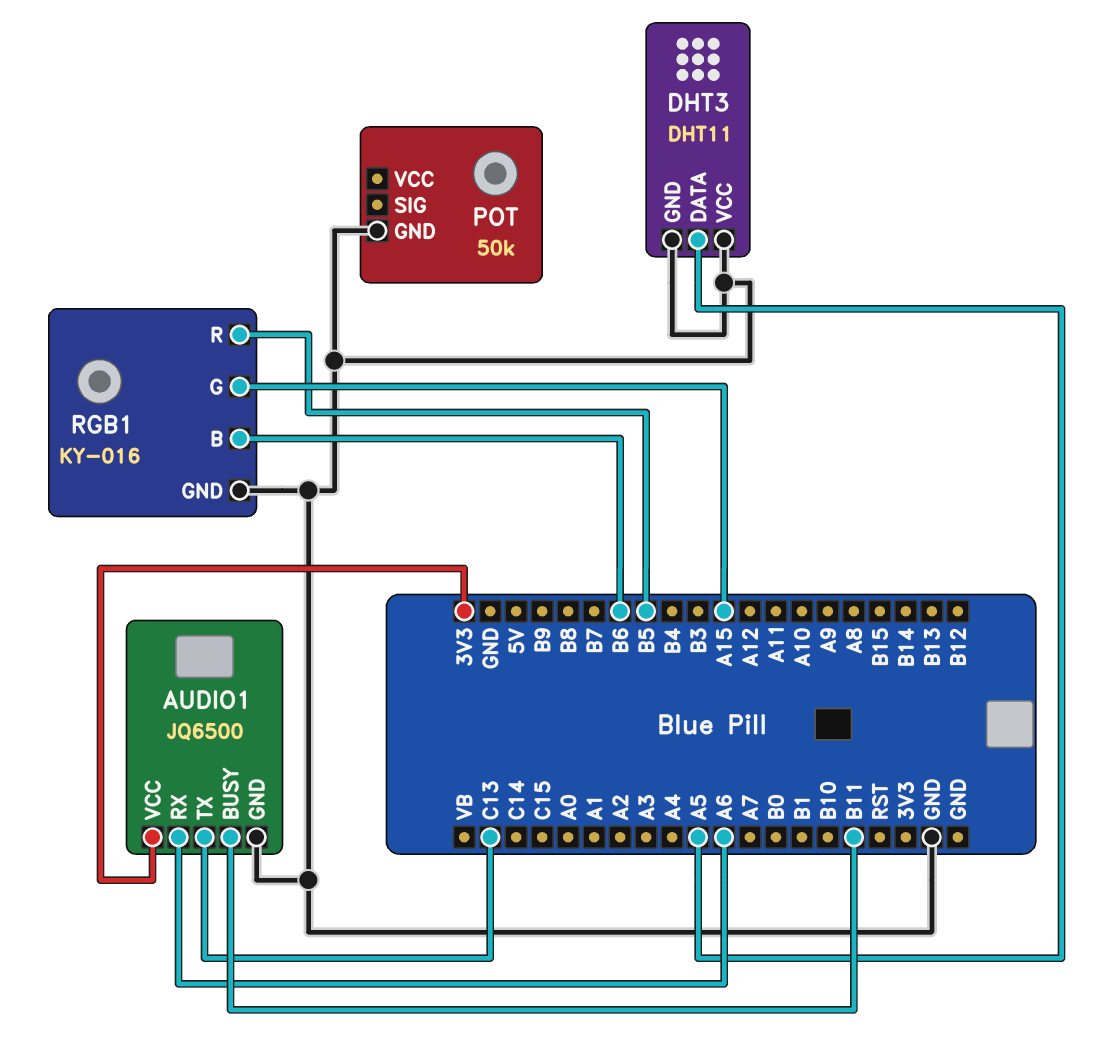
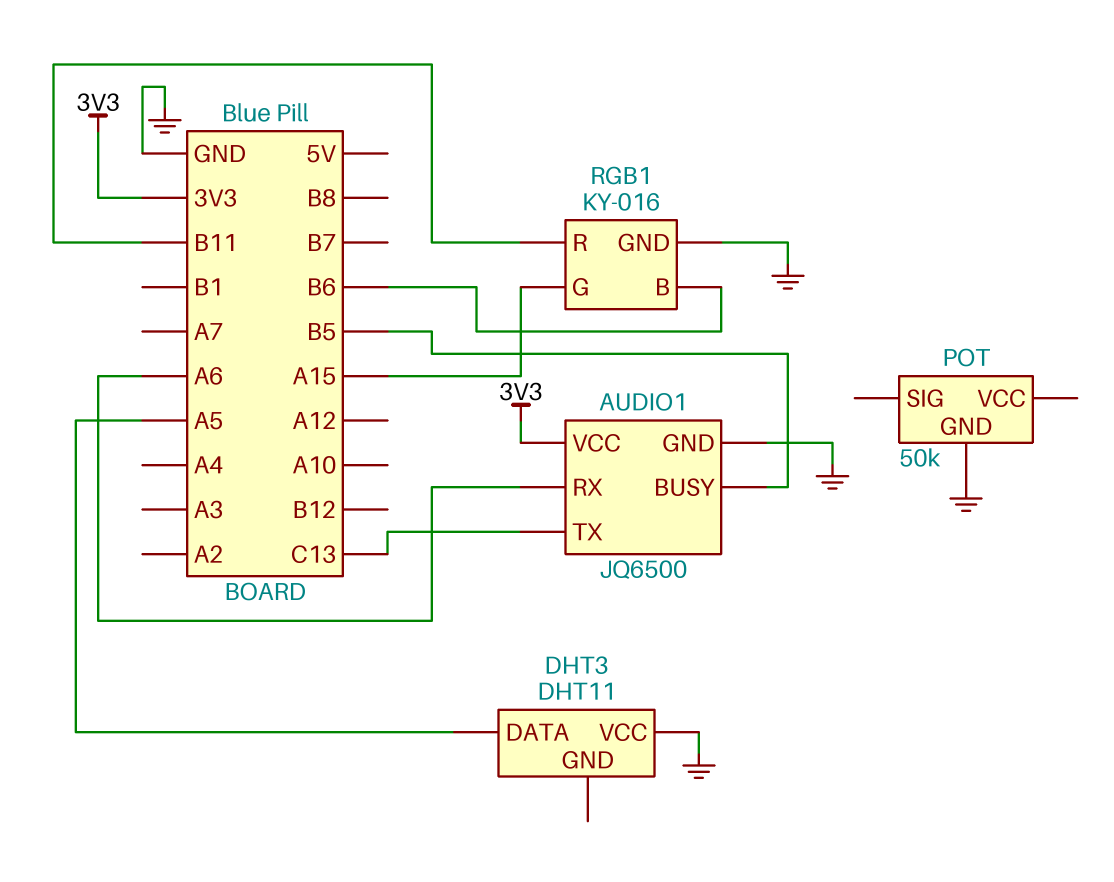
AUDIO1 pin BUSY: B11 -> B5
DHT3 pin GND: GND -> none
RGB1 pin R: B5 -> B11

